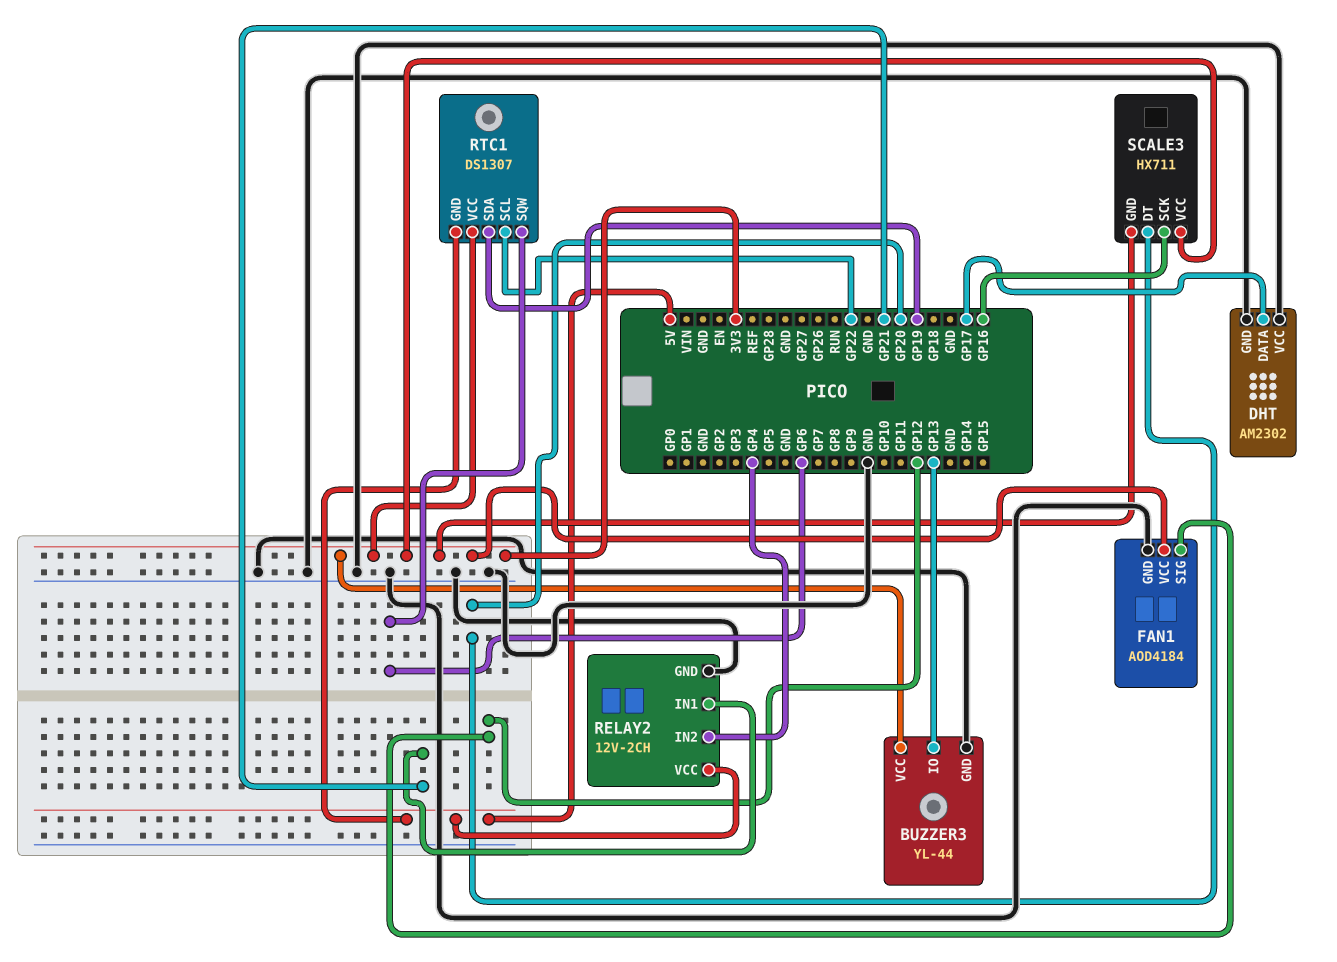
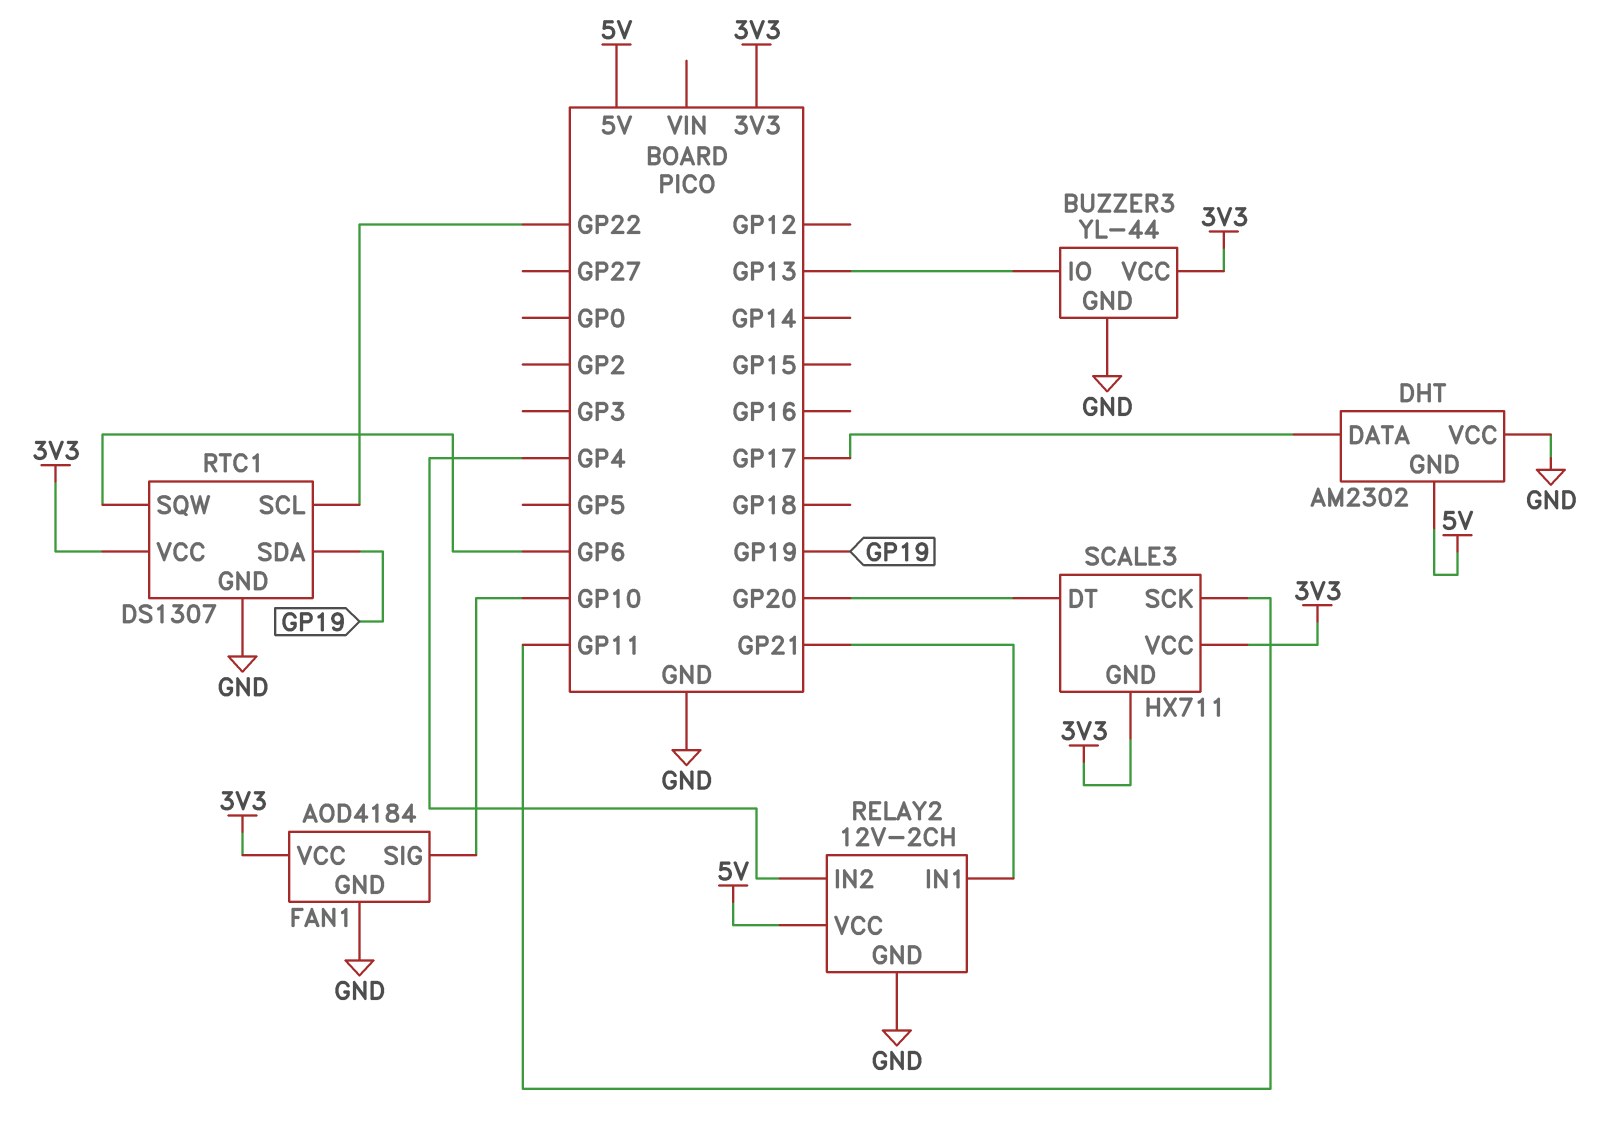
DHT pin GND: GND -> 5V
FAN1 pin SIG: GP12 -> GP10
RTC1 pin GND: 5V -> GND
SCALE3 pin SCK: GP16 -> GP11

